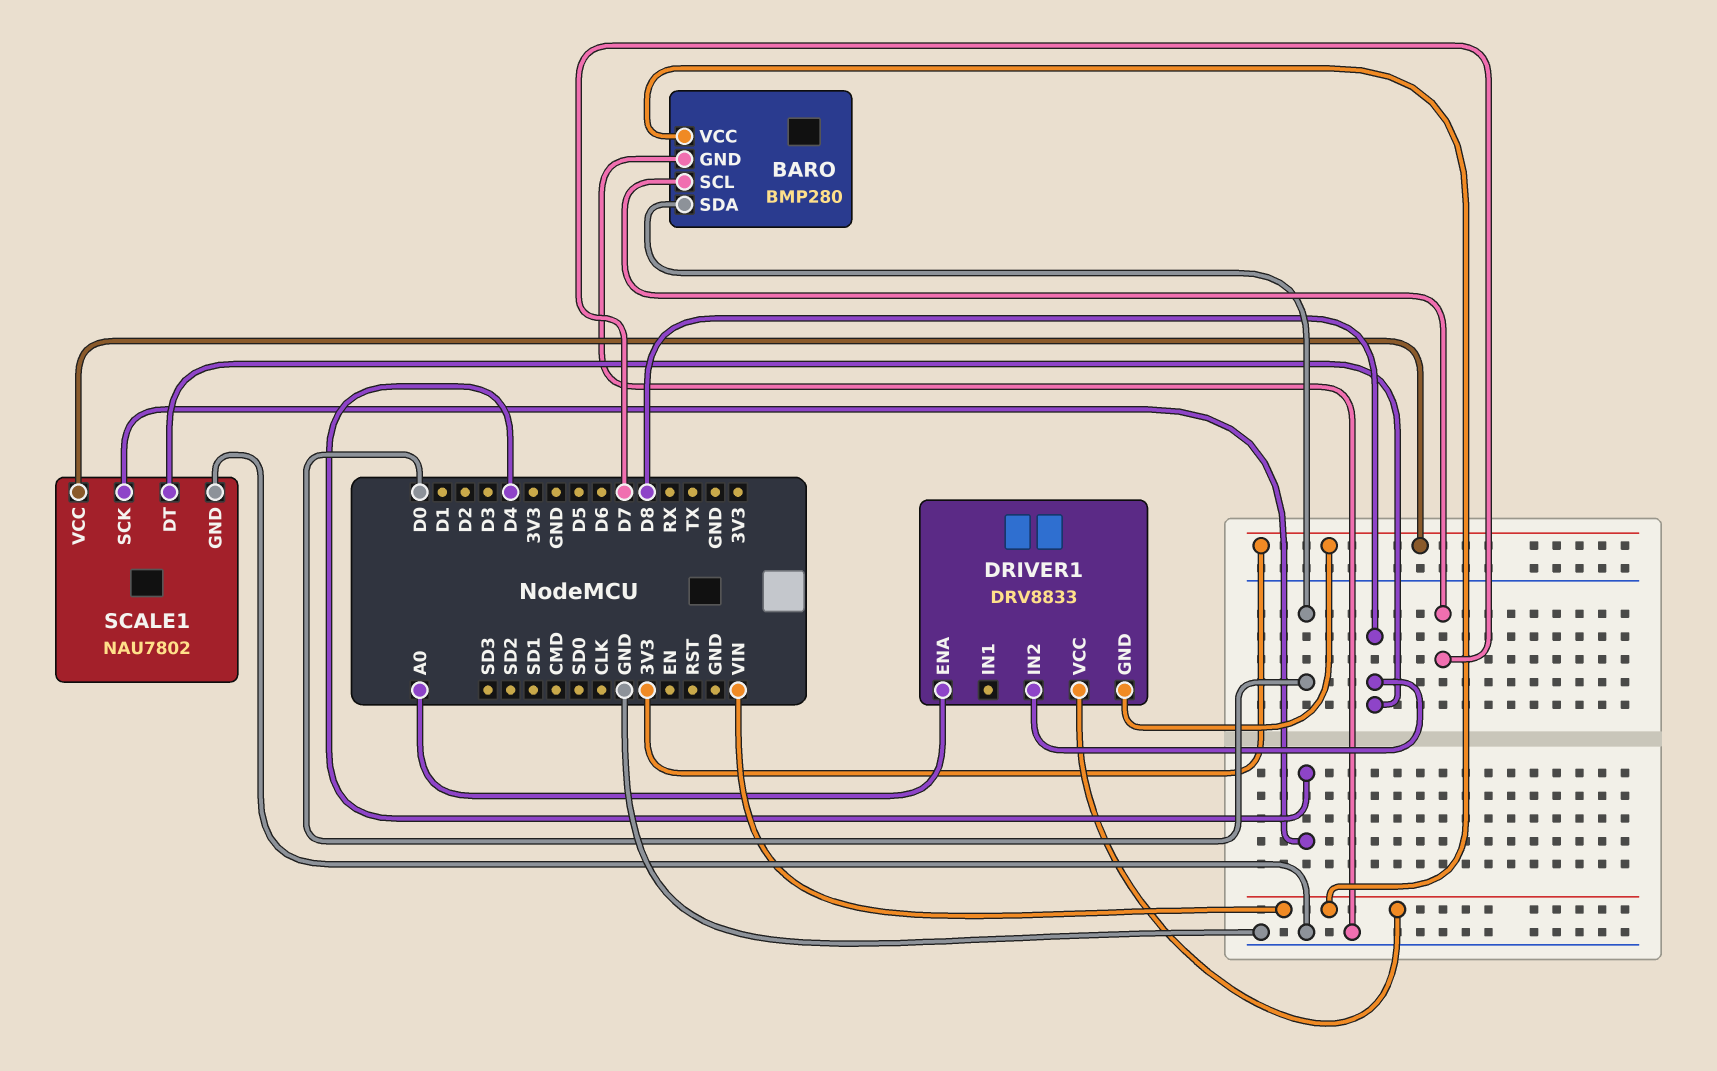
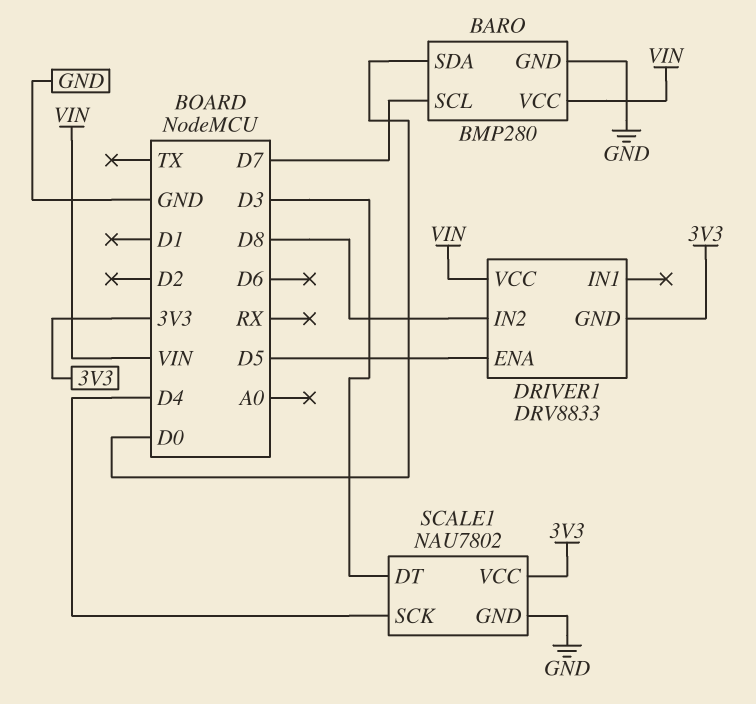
DRIVER1 pin ENA: A0 -> D5
SCALE1 pin DT: D8 -> D3

